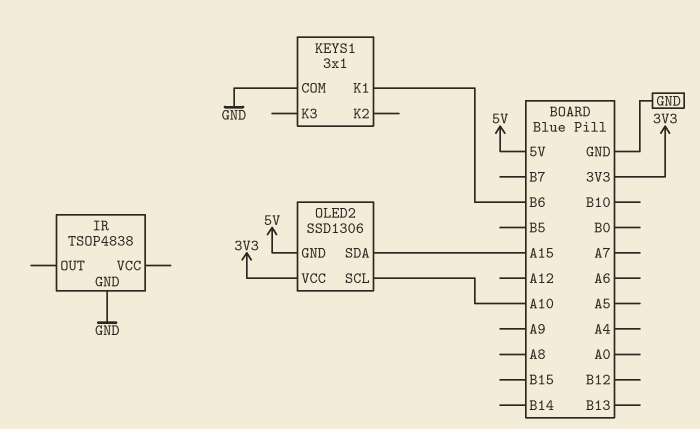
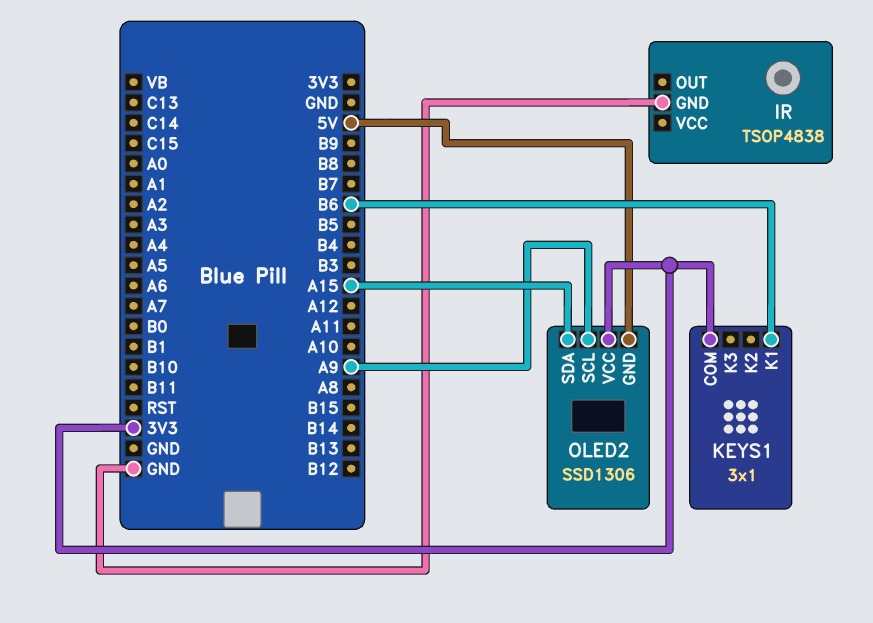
KEYS1 pin COM: GND -> 3V3
OLED2 pin SCL: A10 -> A9

